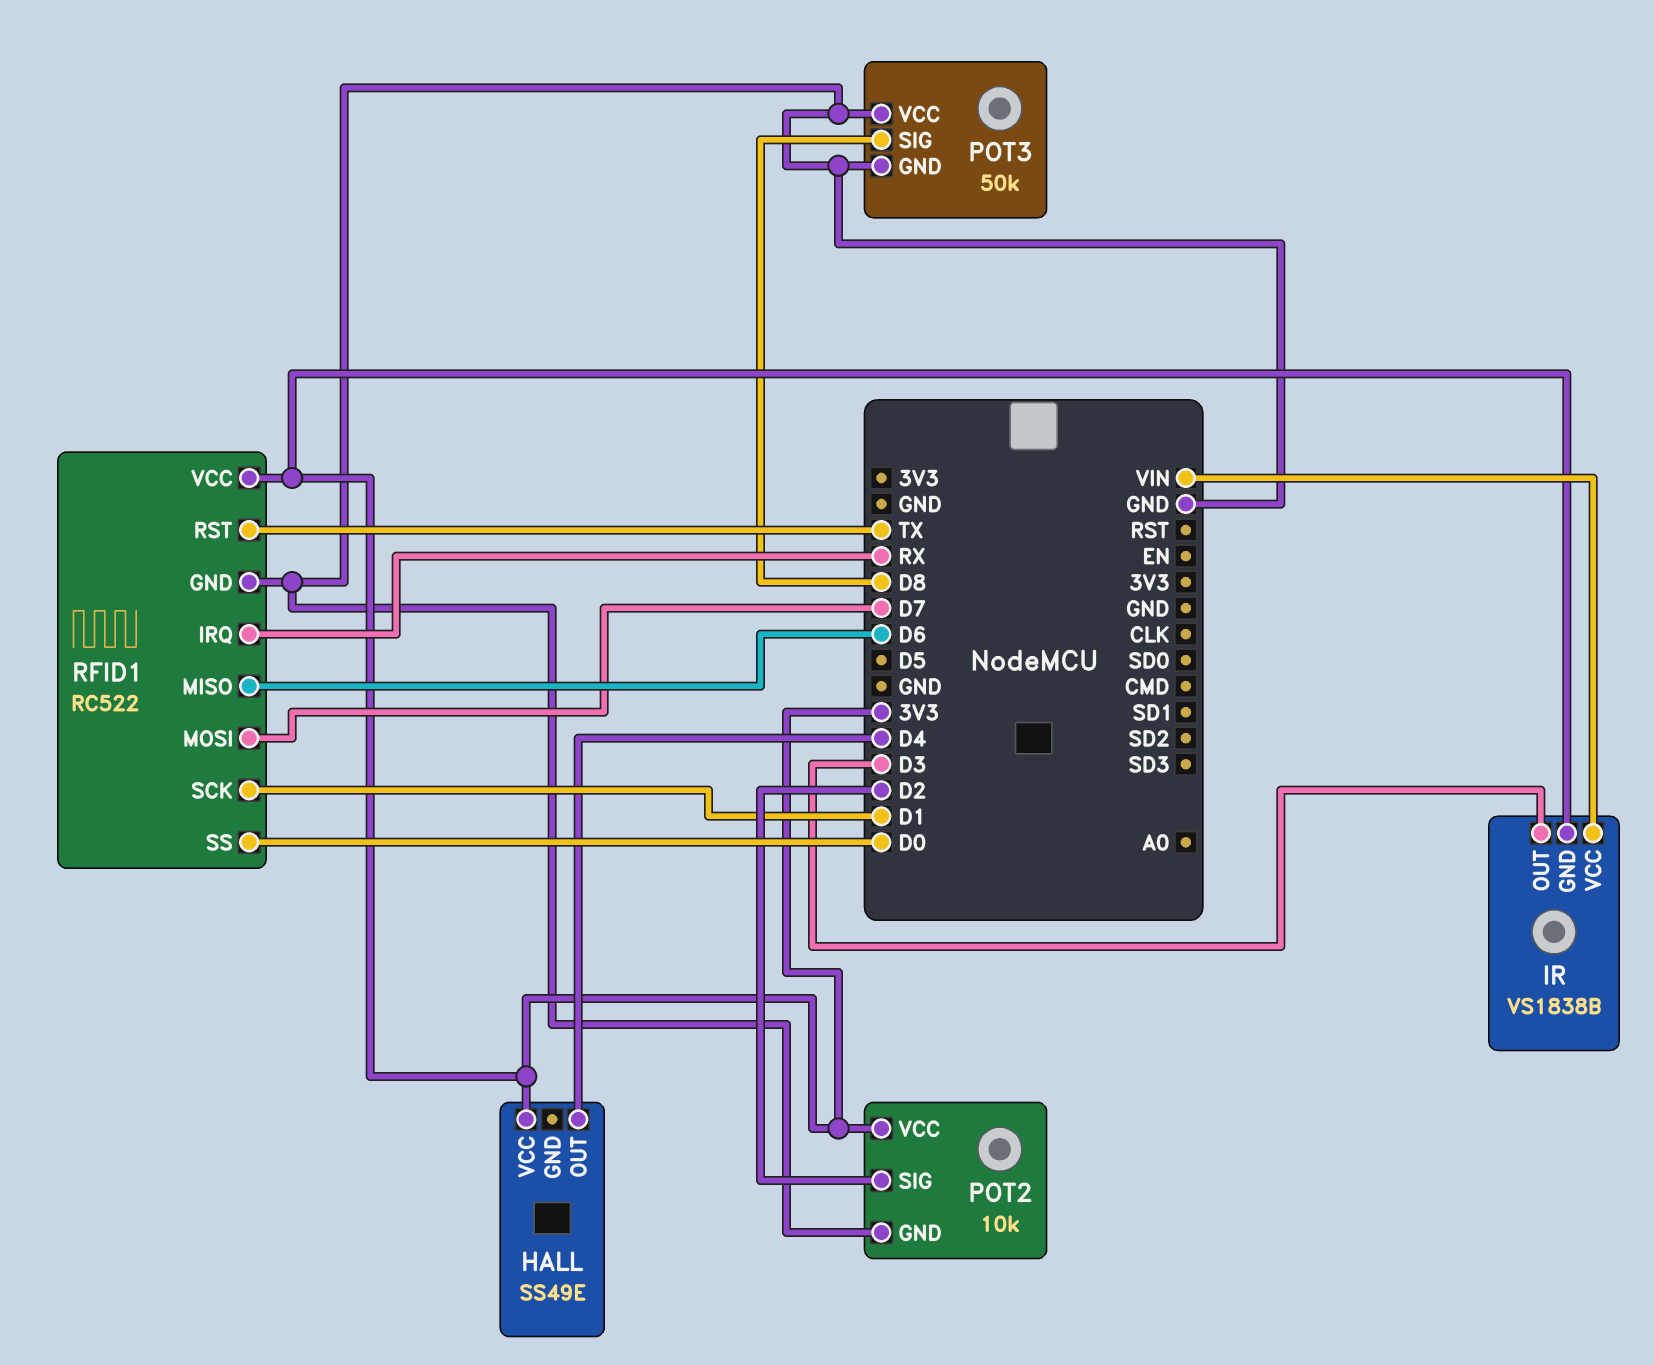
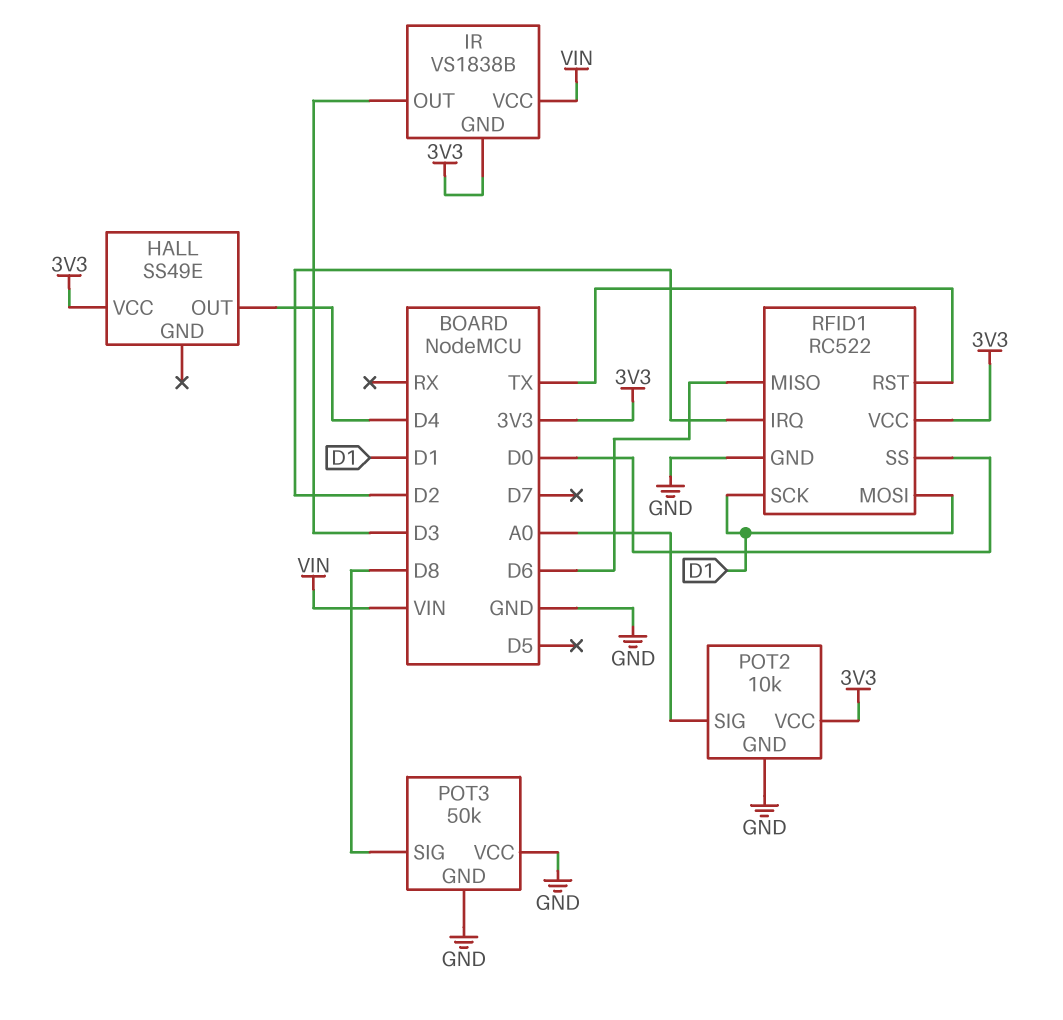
POT2 pin SIG: D2 -> A0
RFID1 pin IRQ: RX -> D2
RFID1 pin MOSI: D7 -> D1

